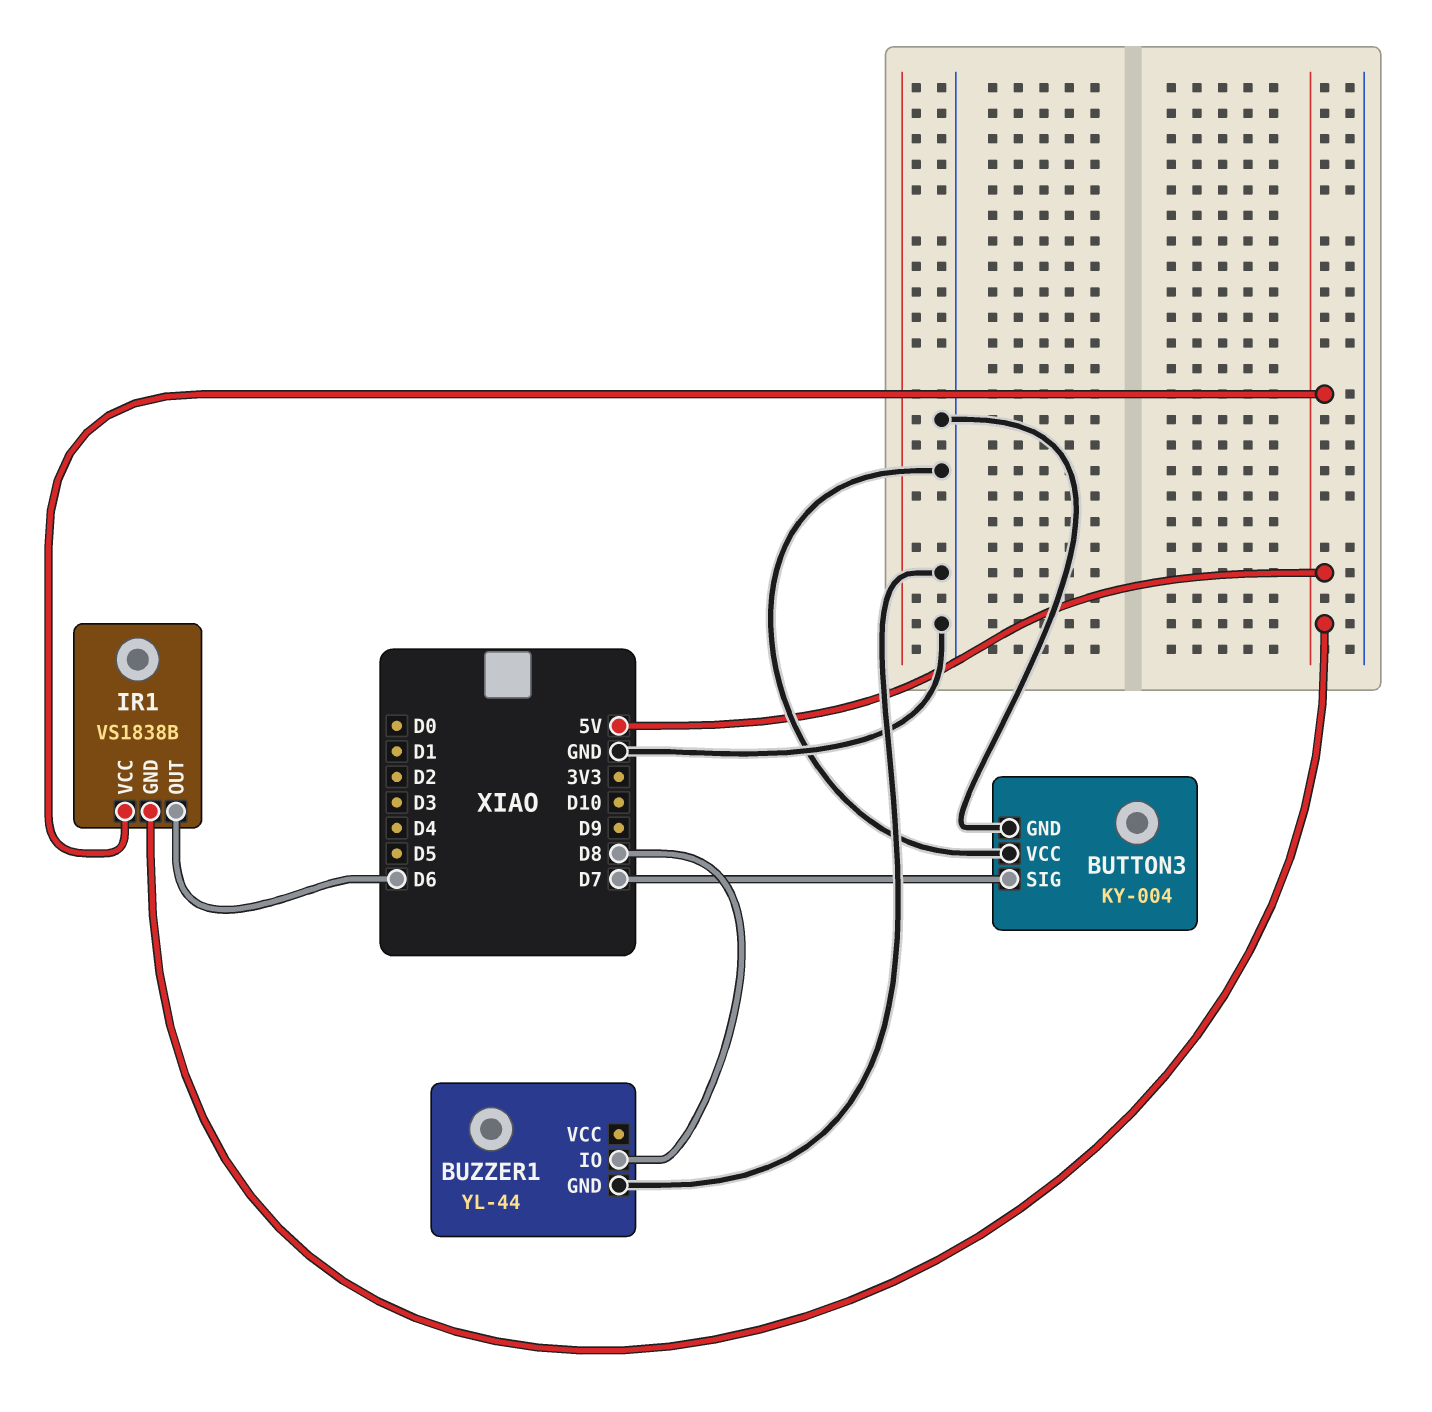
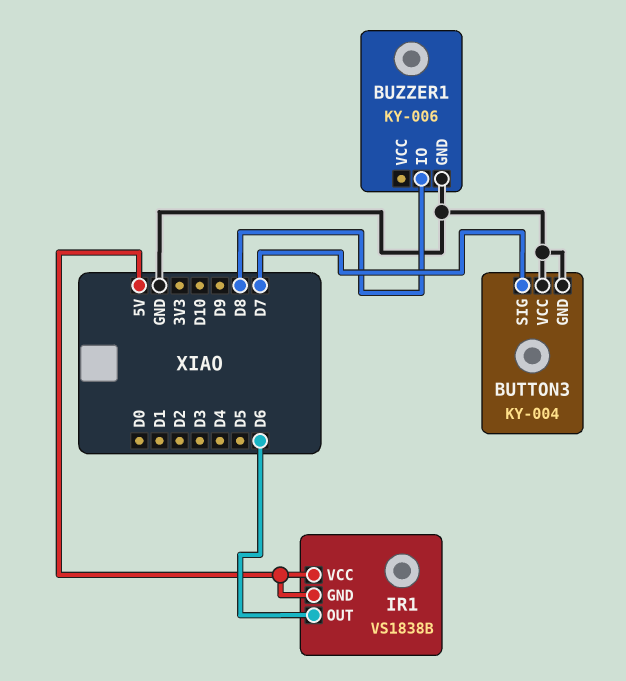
BUZZER1: YL-44 -> KY-006

